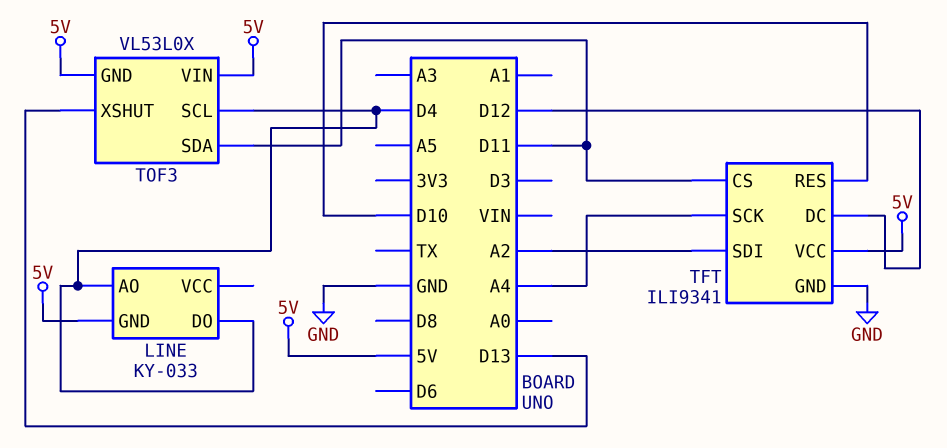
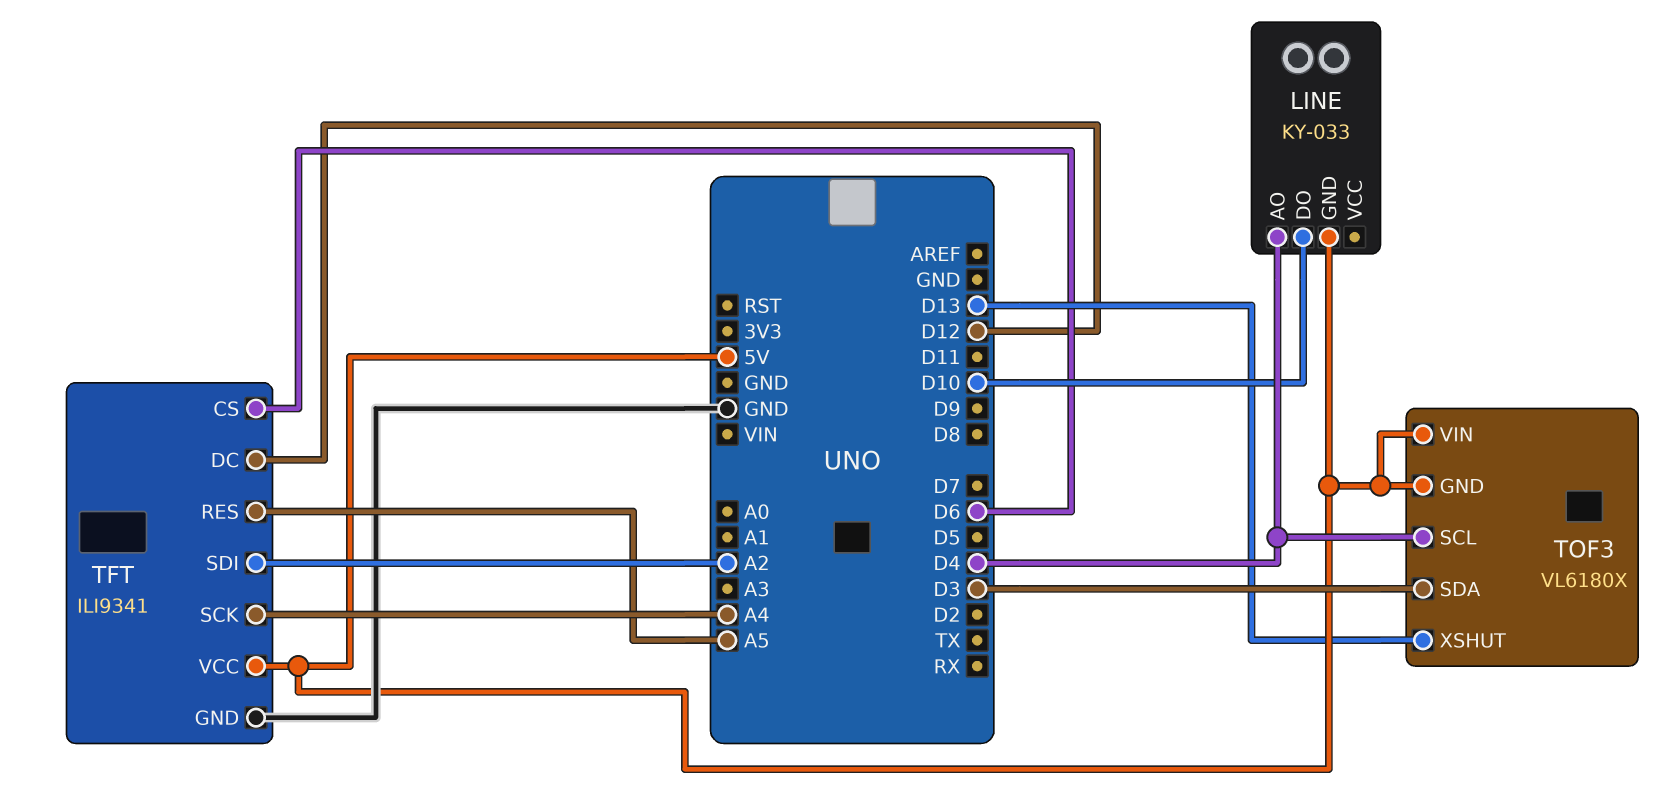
LINE pin DO: D4 -> D10
TFT pin CS: D11 -> D6
TFT pin RES: D10 -> A5
TOF3: VL53L0X -> VL6180X
TOF3 pin SDA: D11 -> D3

